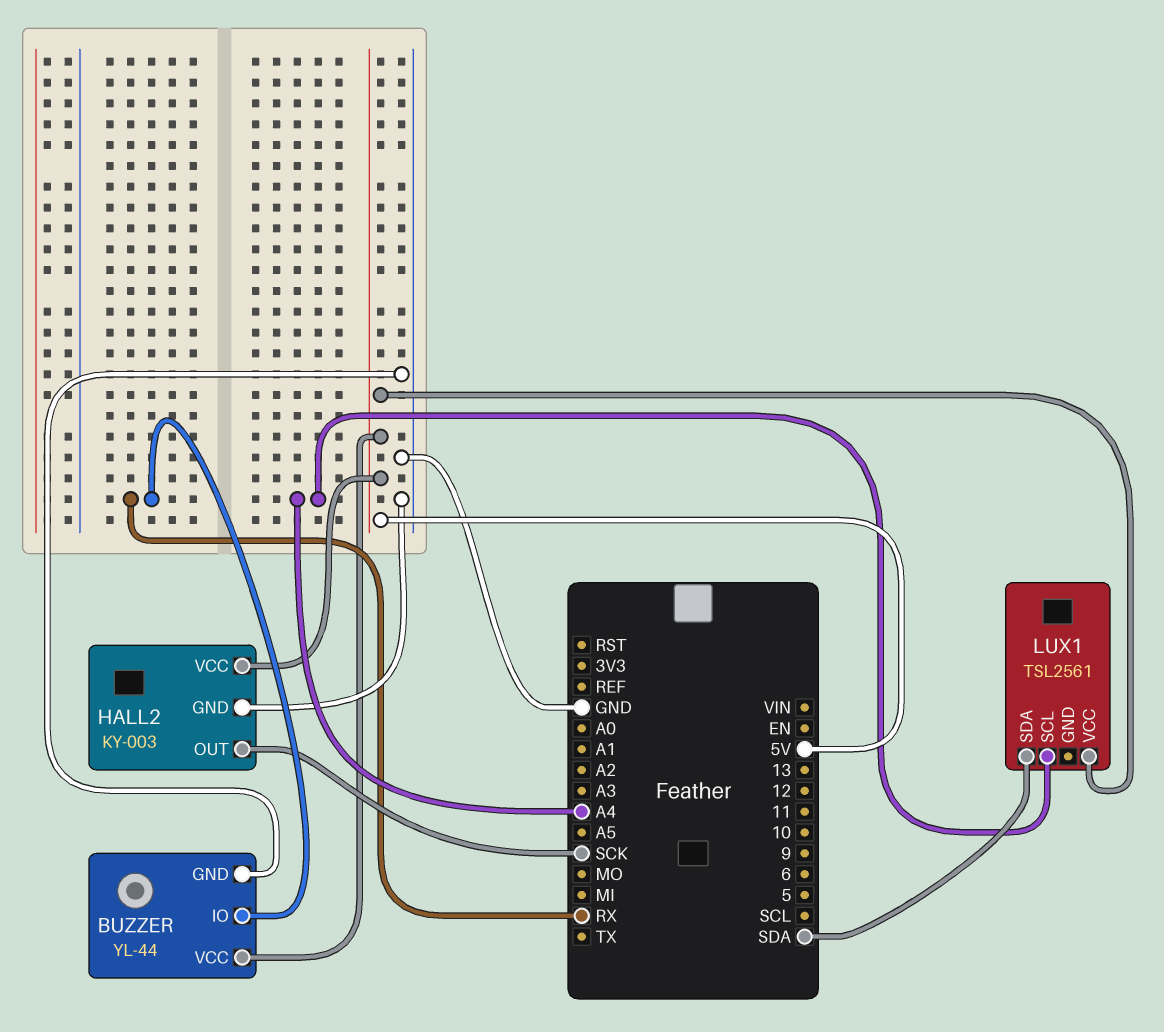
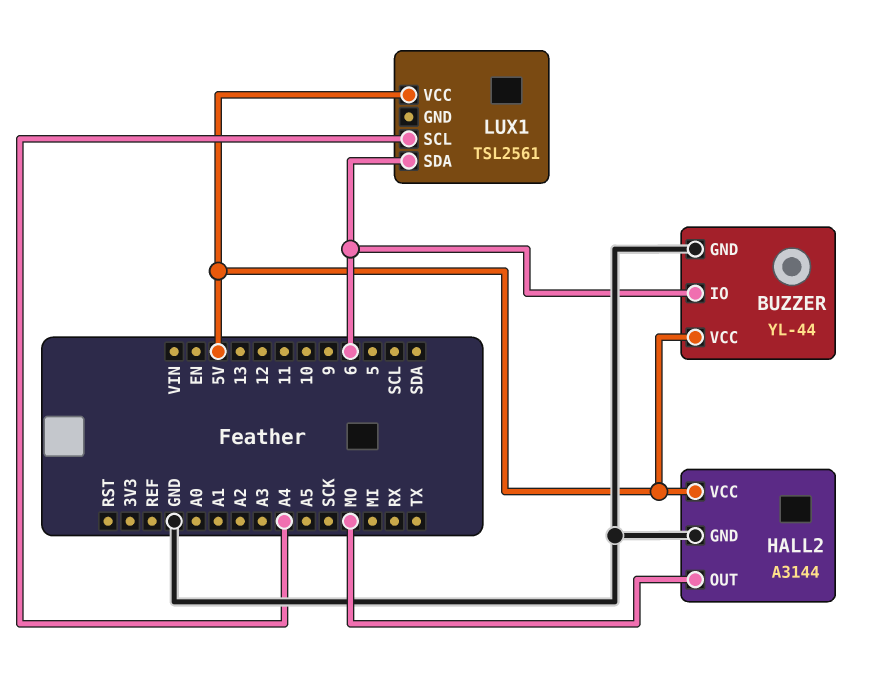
BUZZER pin IO: RX -> 6
HALL2: KY-003 -> A3144
HALL2 pin OUT: SCK -> MO
LUX1 pin SDA: SDA -> 6

